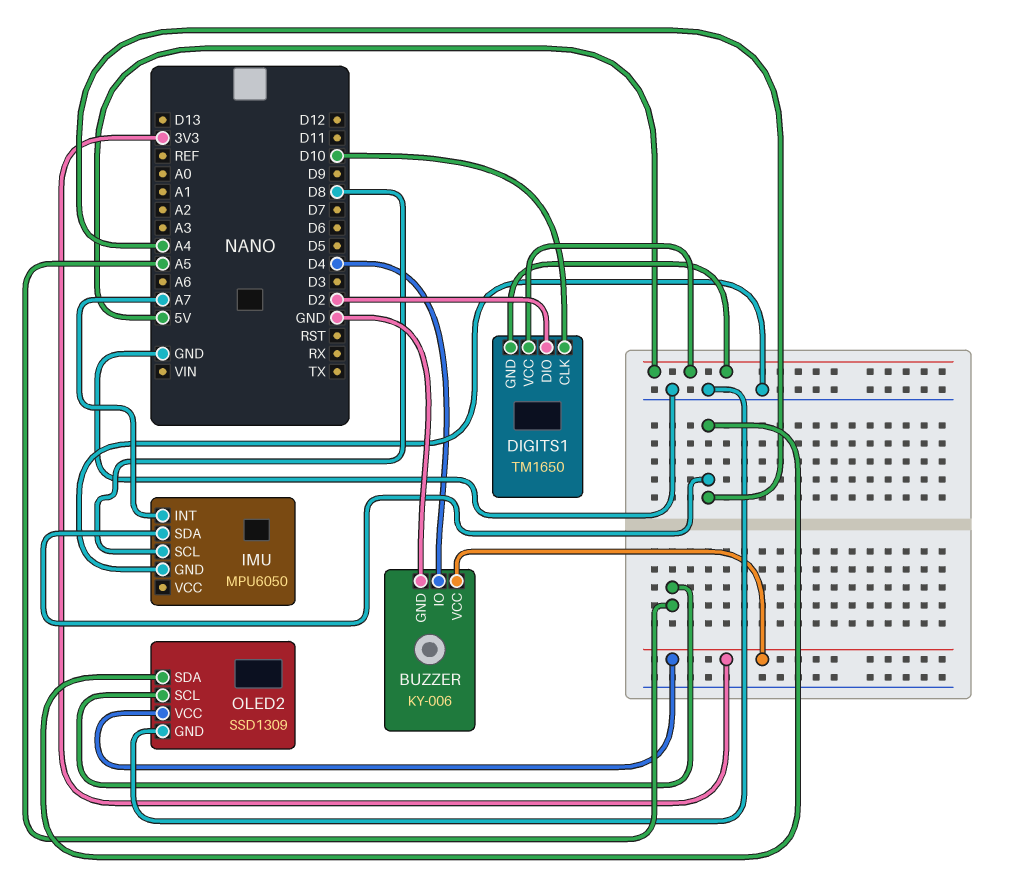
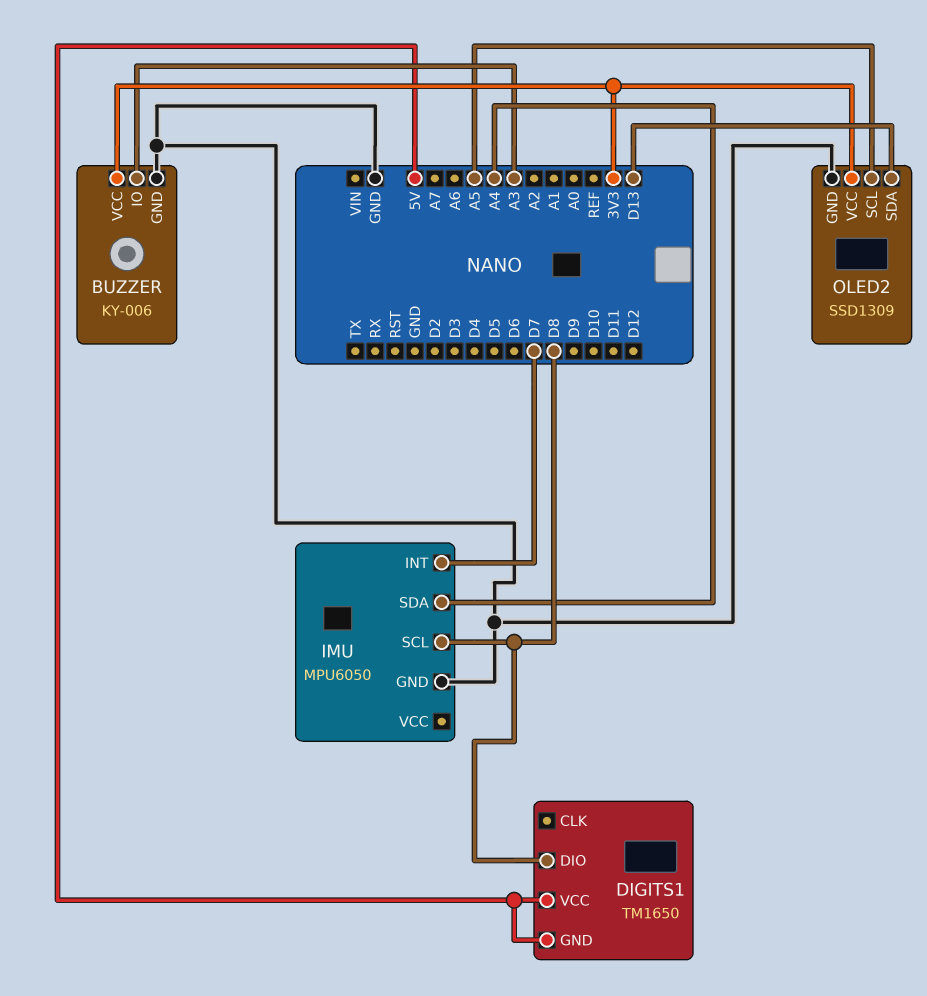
BUZZER pin IO: D4 -> A3
DIGITS1 pin CLK: D10 -> none
DIGITS1 pin DIO: D2 -> D8
IMU pin INT: A7 -> D7
OLED2 pin SDA: A4 -> D13

